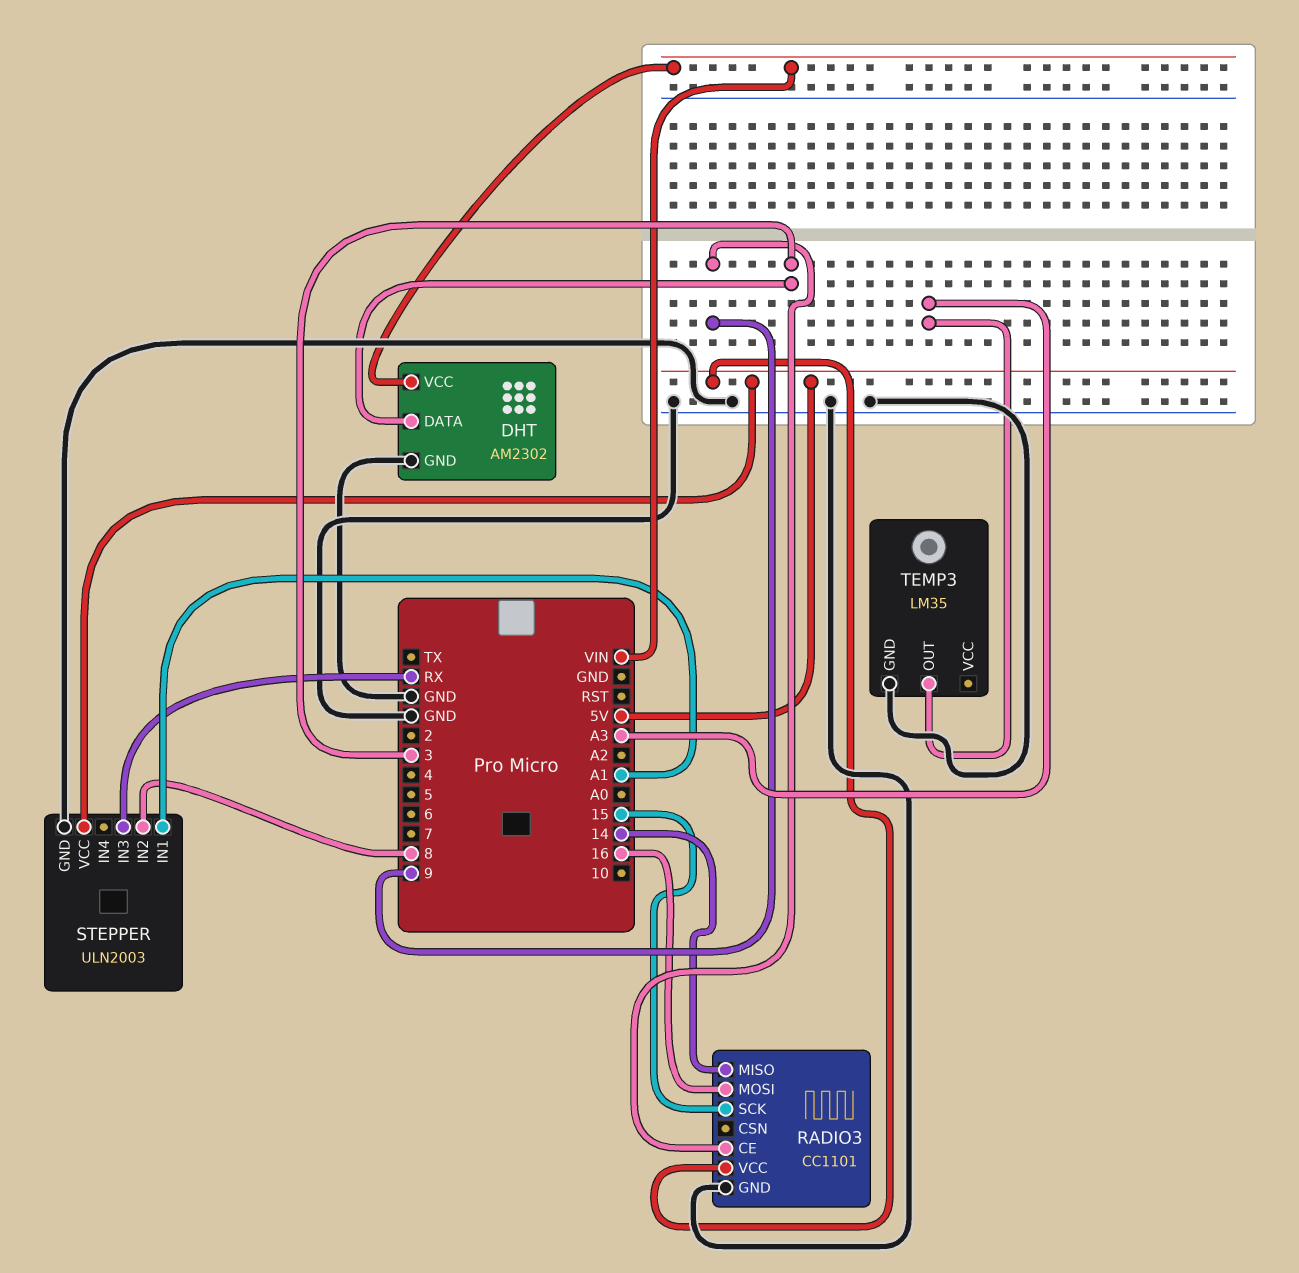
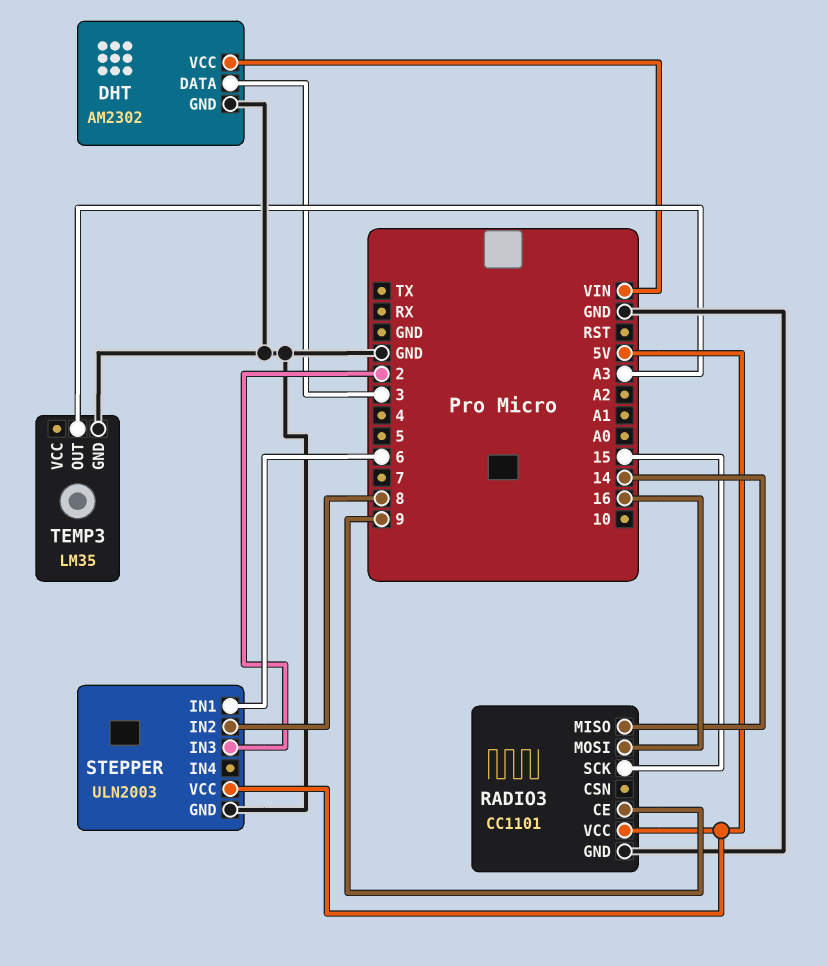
STEPPER pin IN1: A1 -> 6
STEPPER pin IN3: RX -> 2

